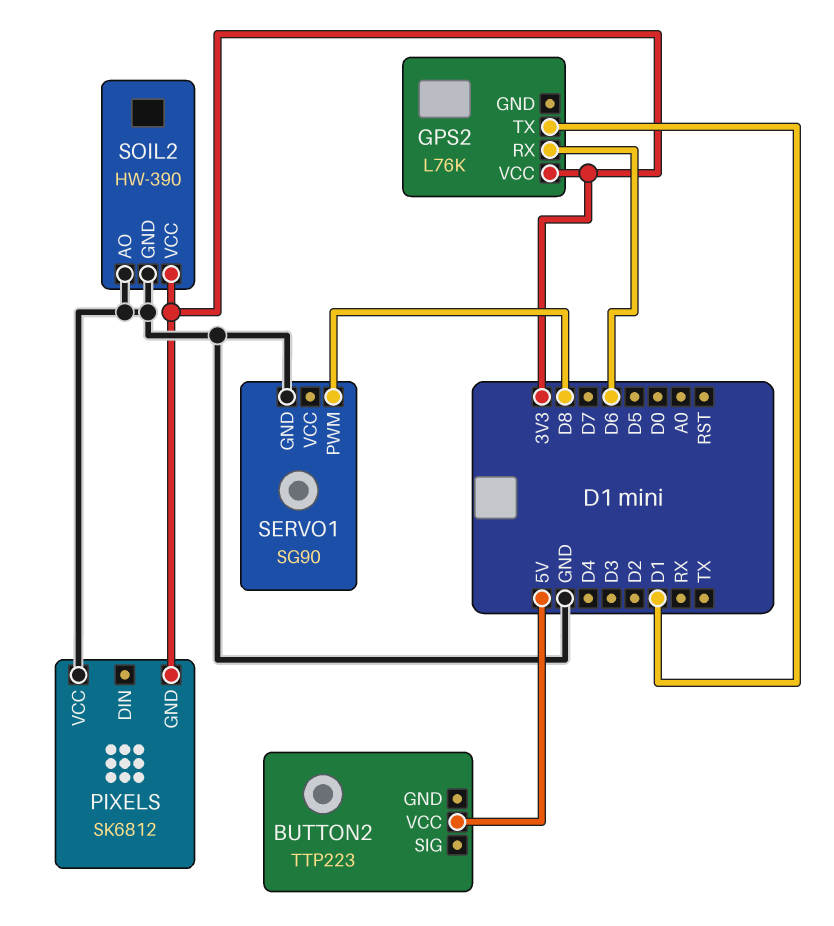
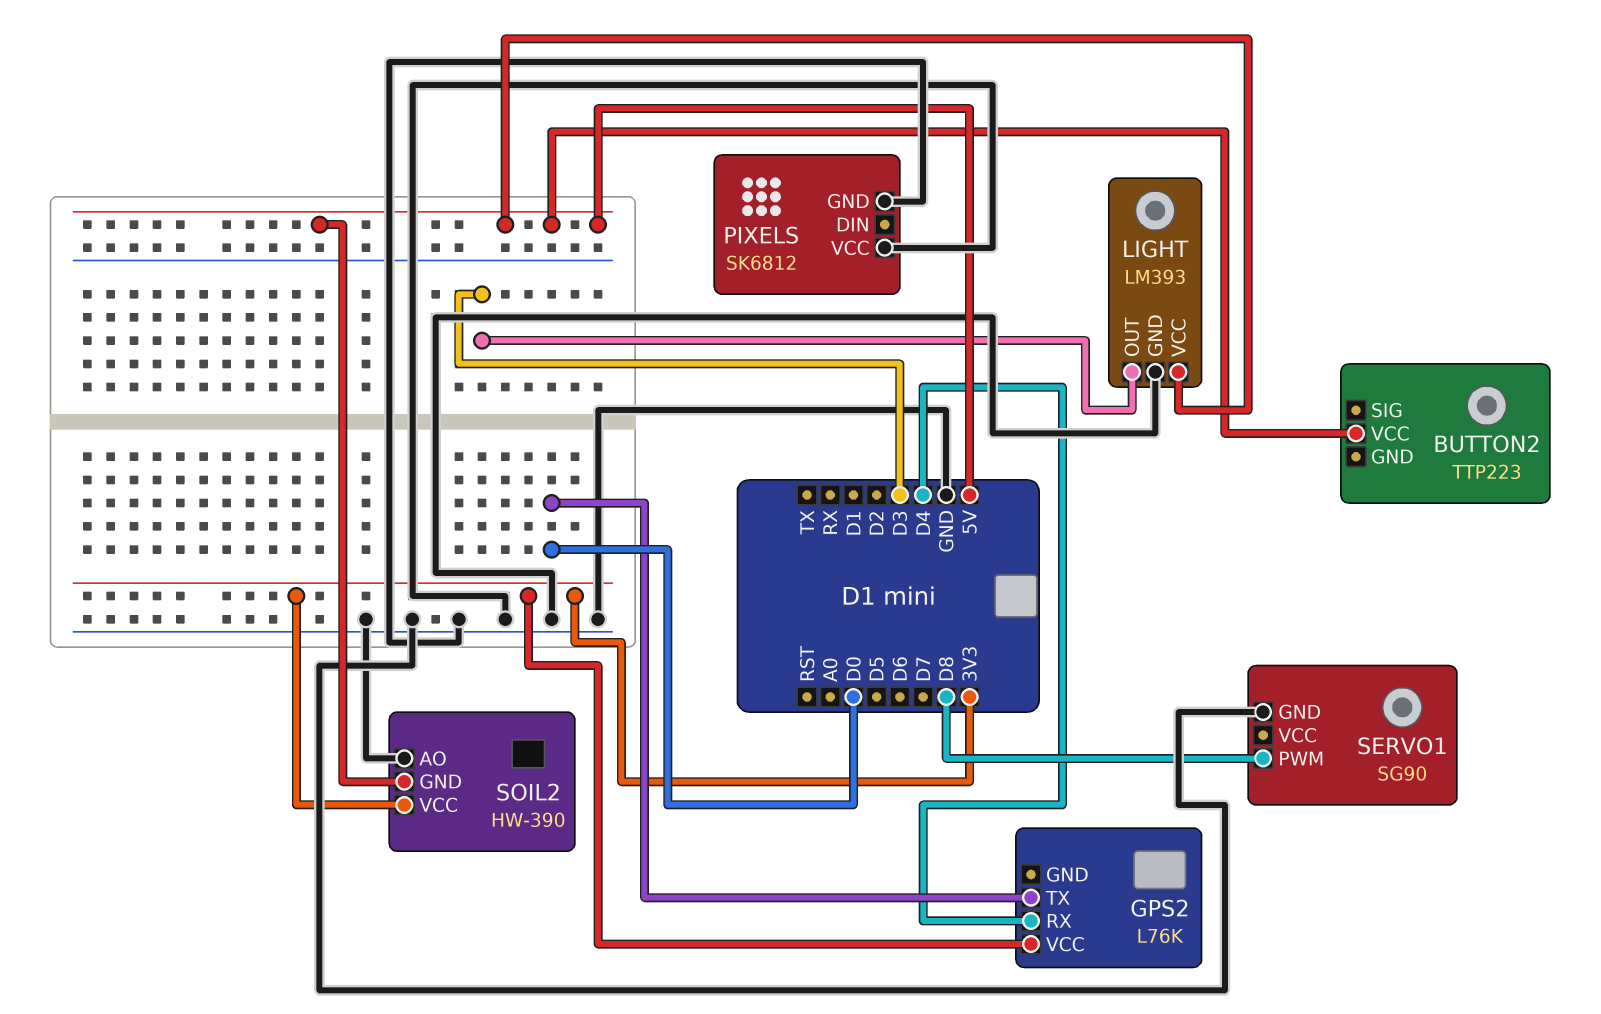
GPS2 pin RX: D6 -> D4
GPS2 pin TX: D1 -> D0
LIGHT: none -> LM393
LIGHT pin GND: none -> GND
LIGHT pin OUT: none -> D3
LIGHT pin VCC: none -> 5V
PIXELS pin GND: 3V3 -> GND
SOIL2 pin GND: GND -> 5V

